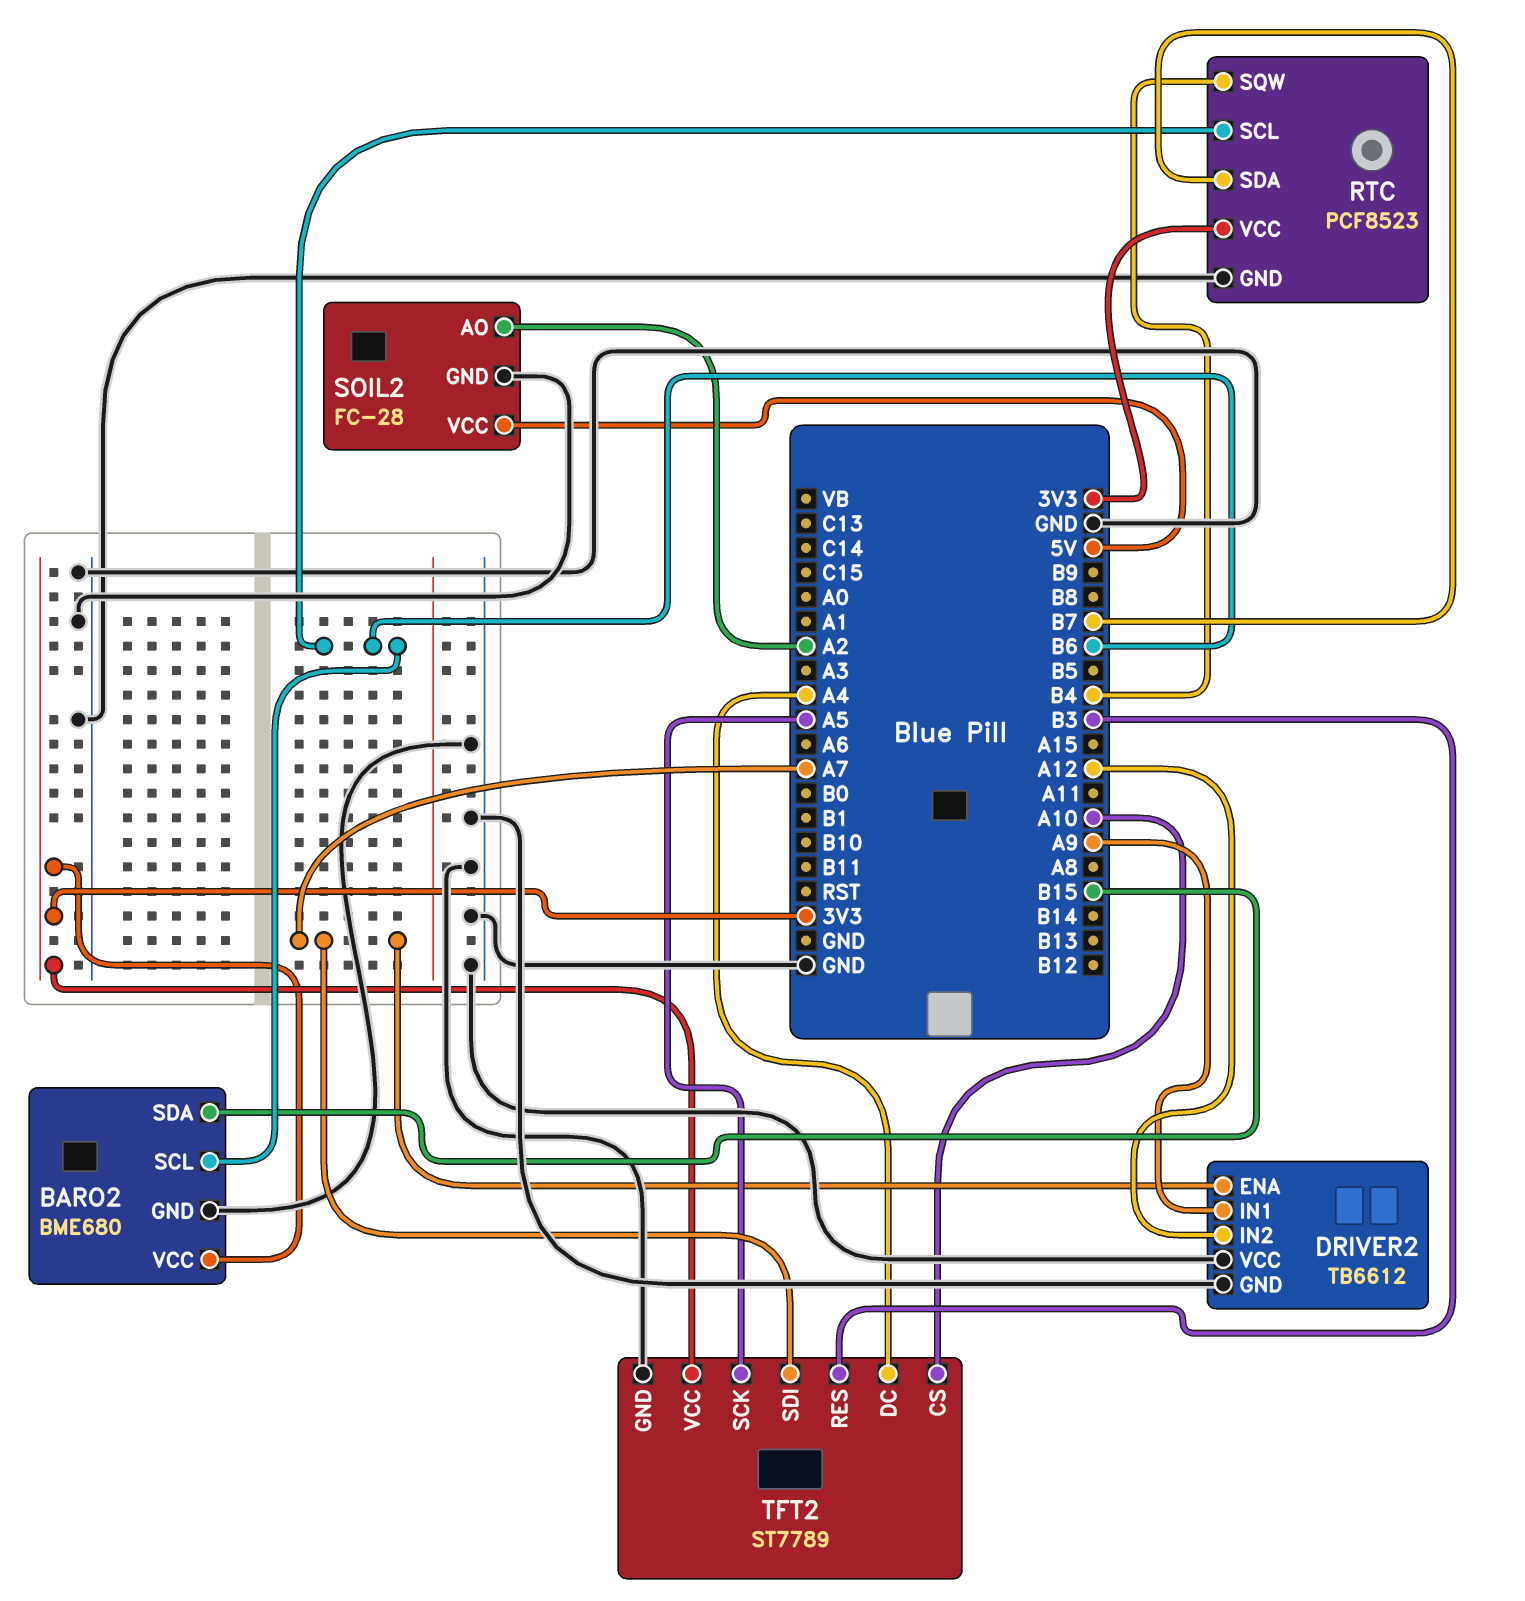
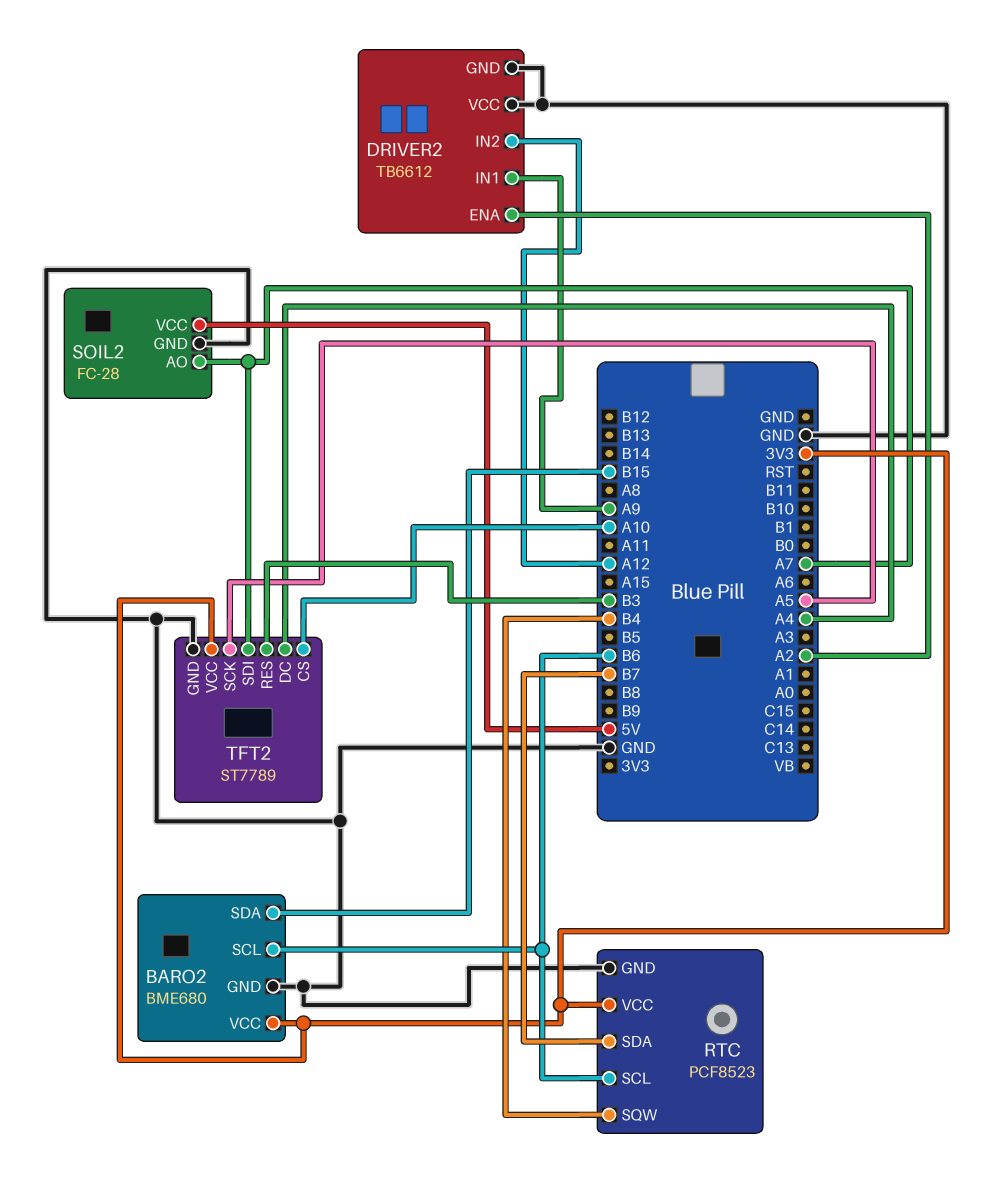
DRIVER2 pin ENA: A7 -> A2
SOIL2 pin AO: A2 -> A7

